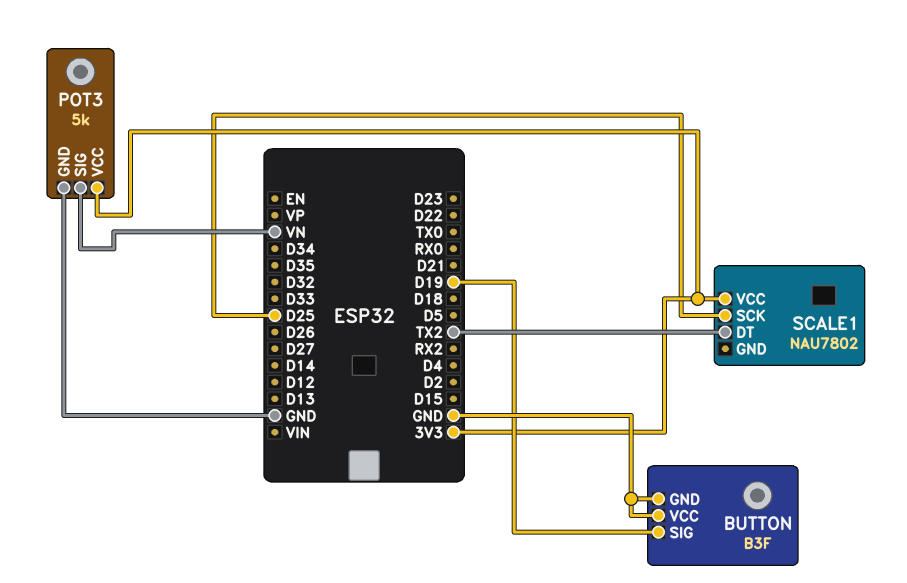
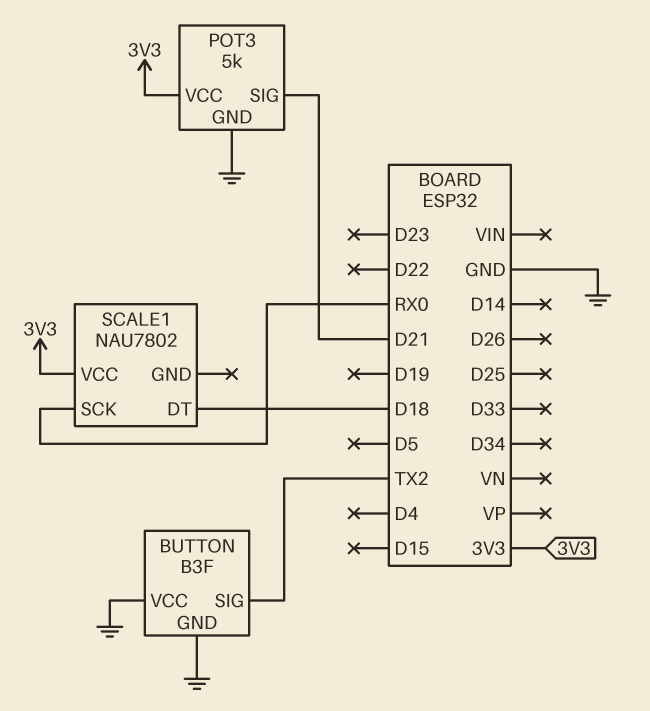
BUTTON pin SIG: D19 -> TX2
POT3 pin SIG: VN -> D21
SCALE1 pin DT: TX2 -> D18
SCALE1 pin SCK: D25 -> RX0

